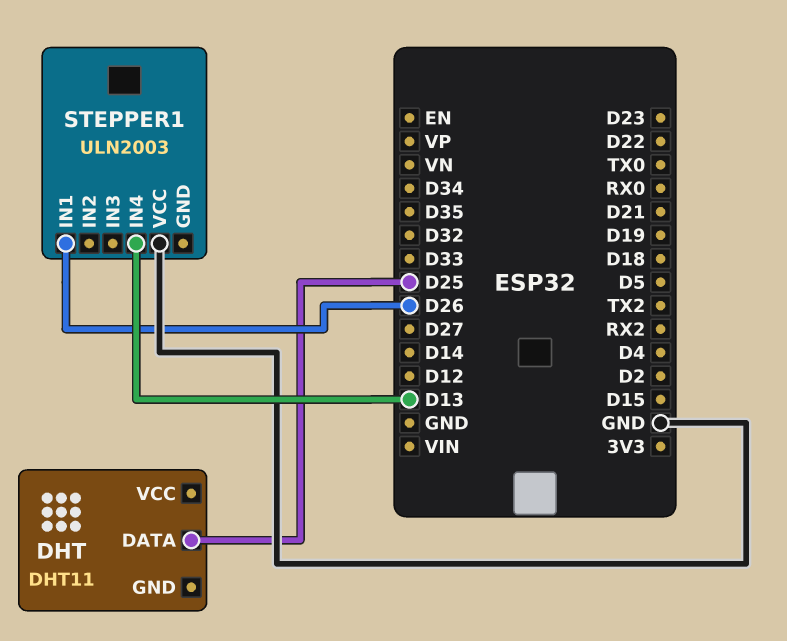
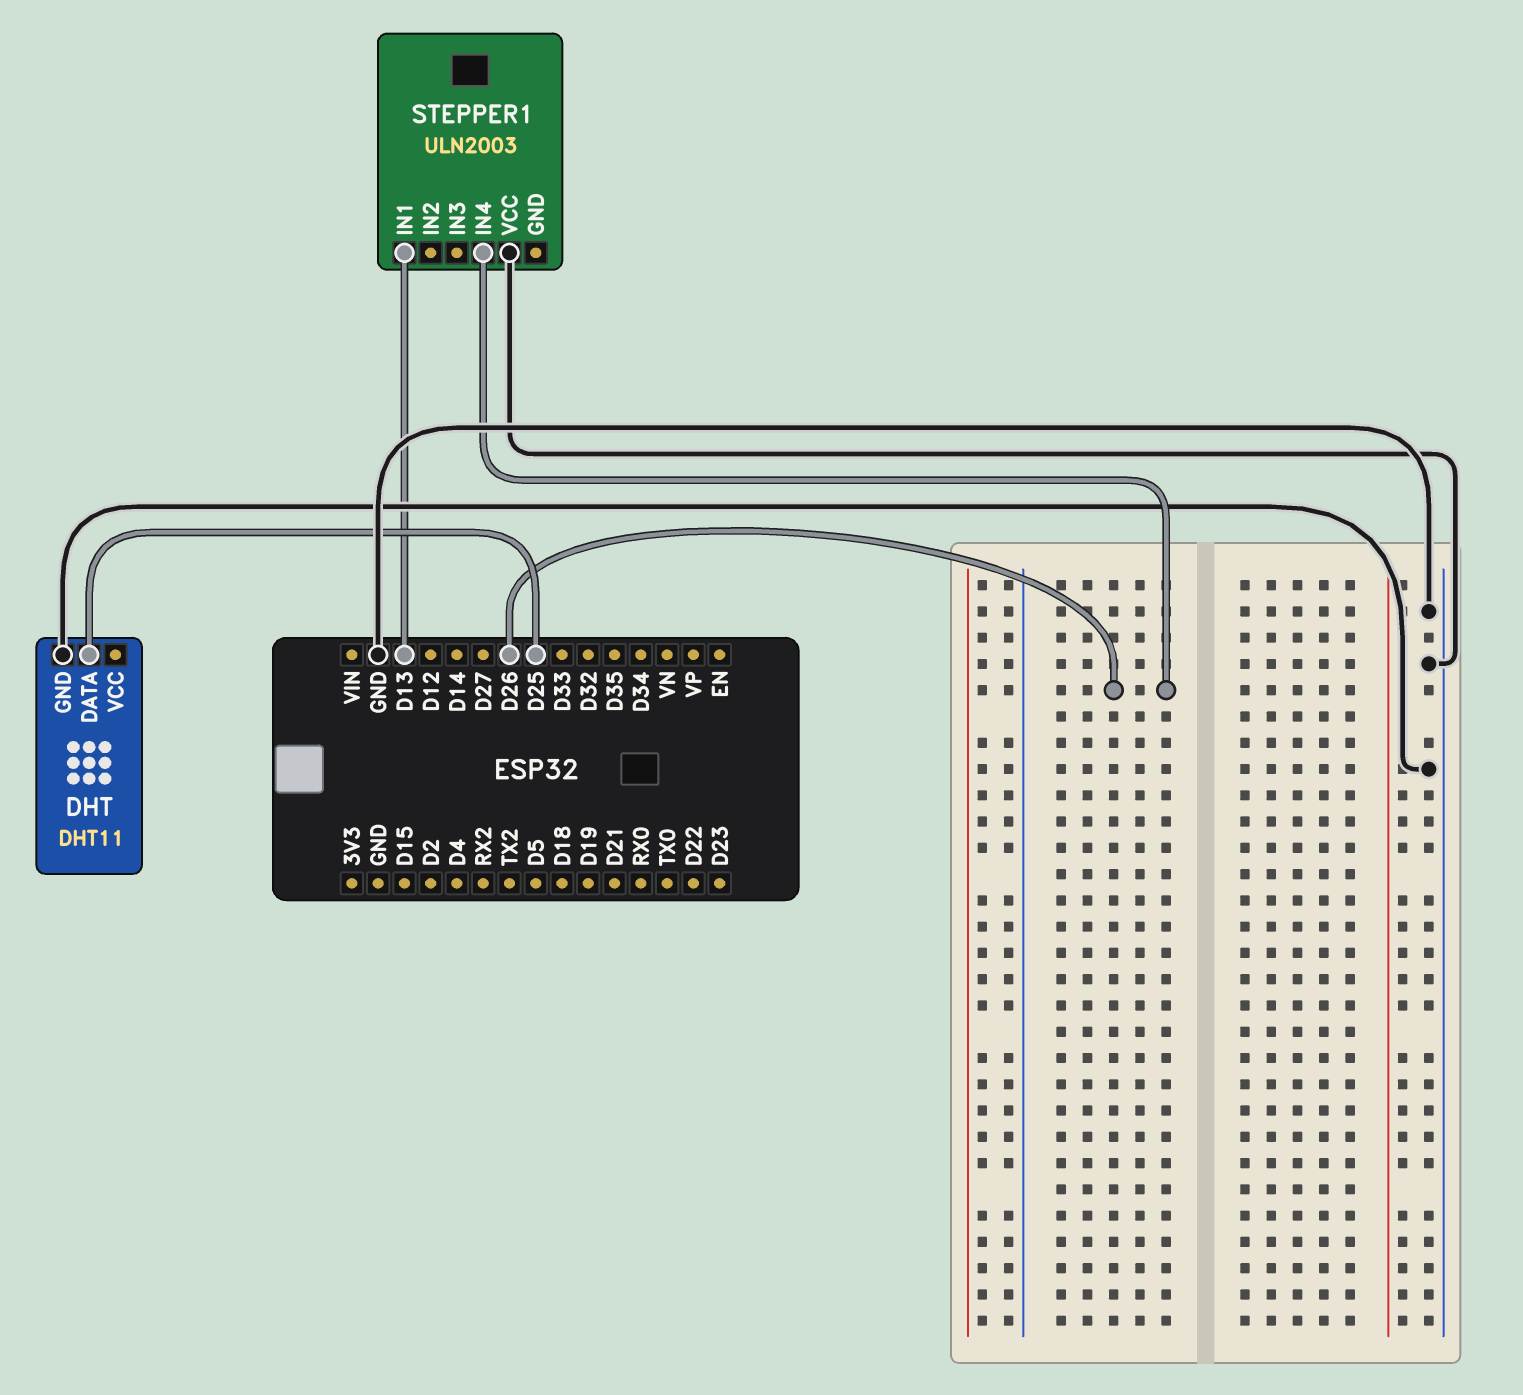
DHT pin GND: none -> GND
STEPPER1 pin IN1: D26 -> D13
STEPPER1 pin IN4: D13 -> D26

